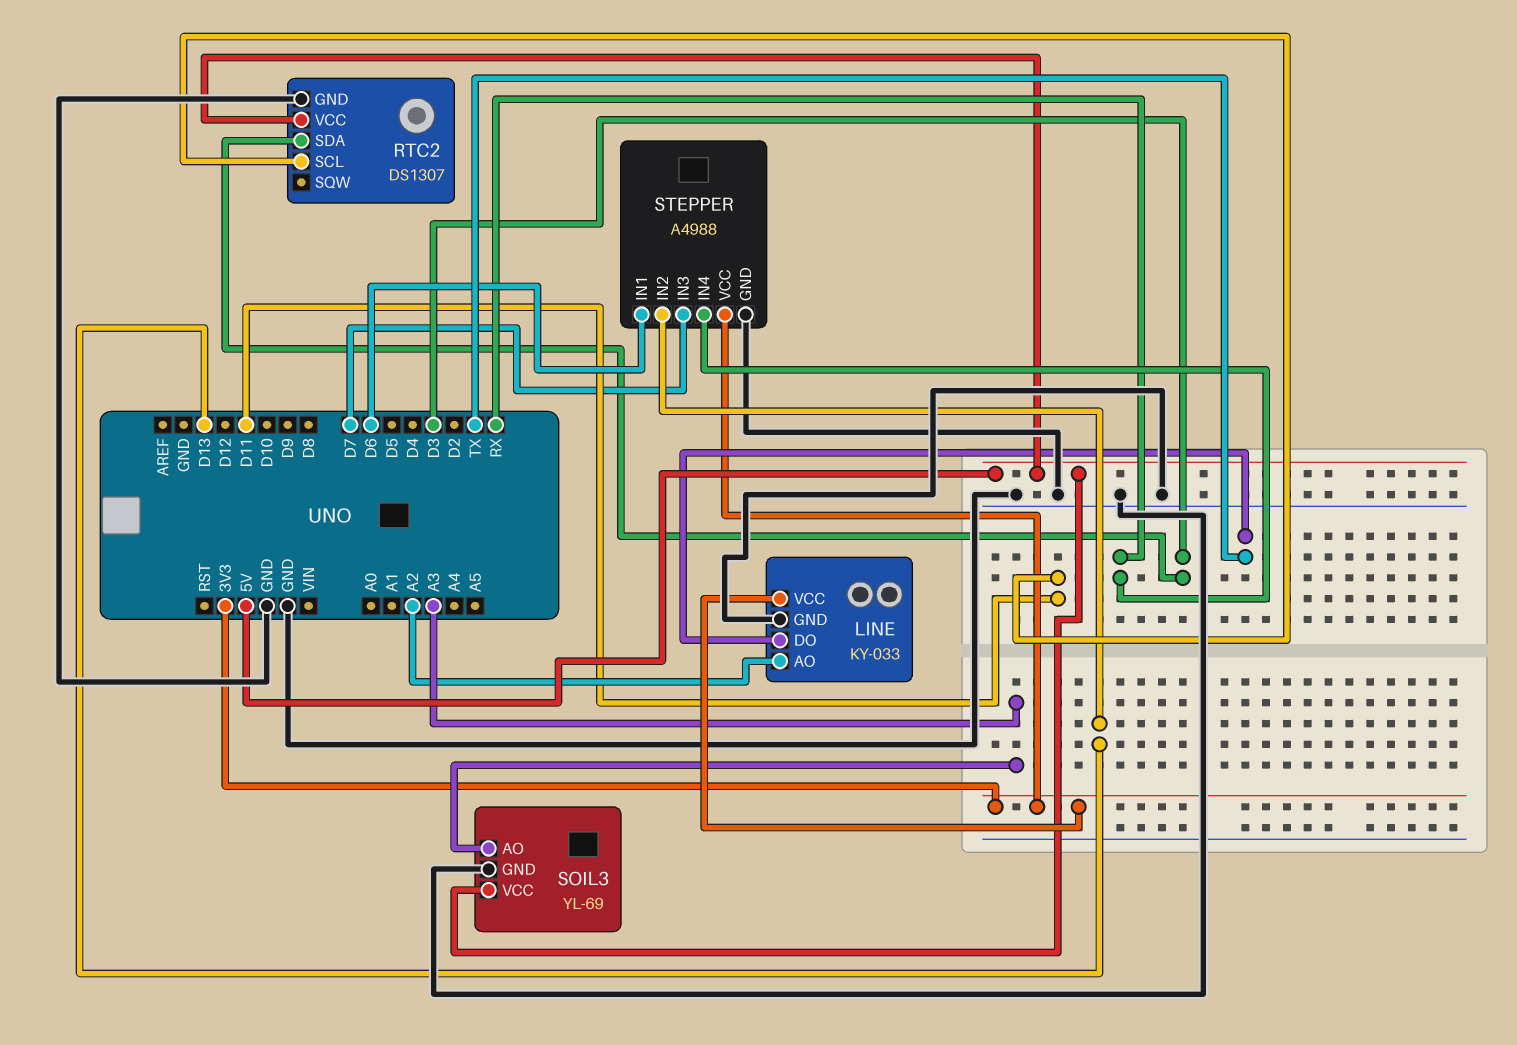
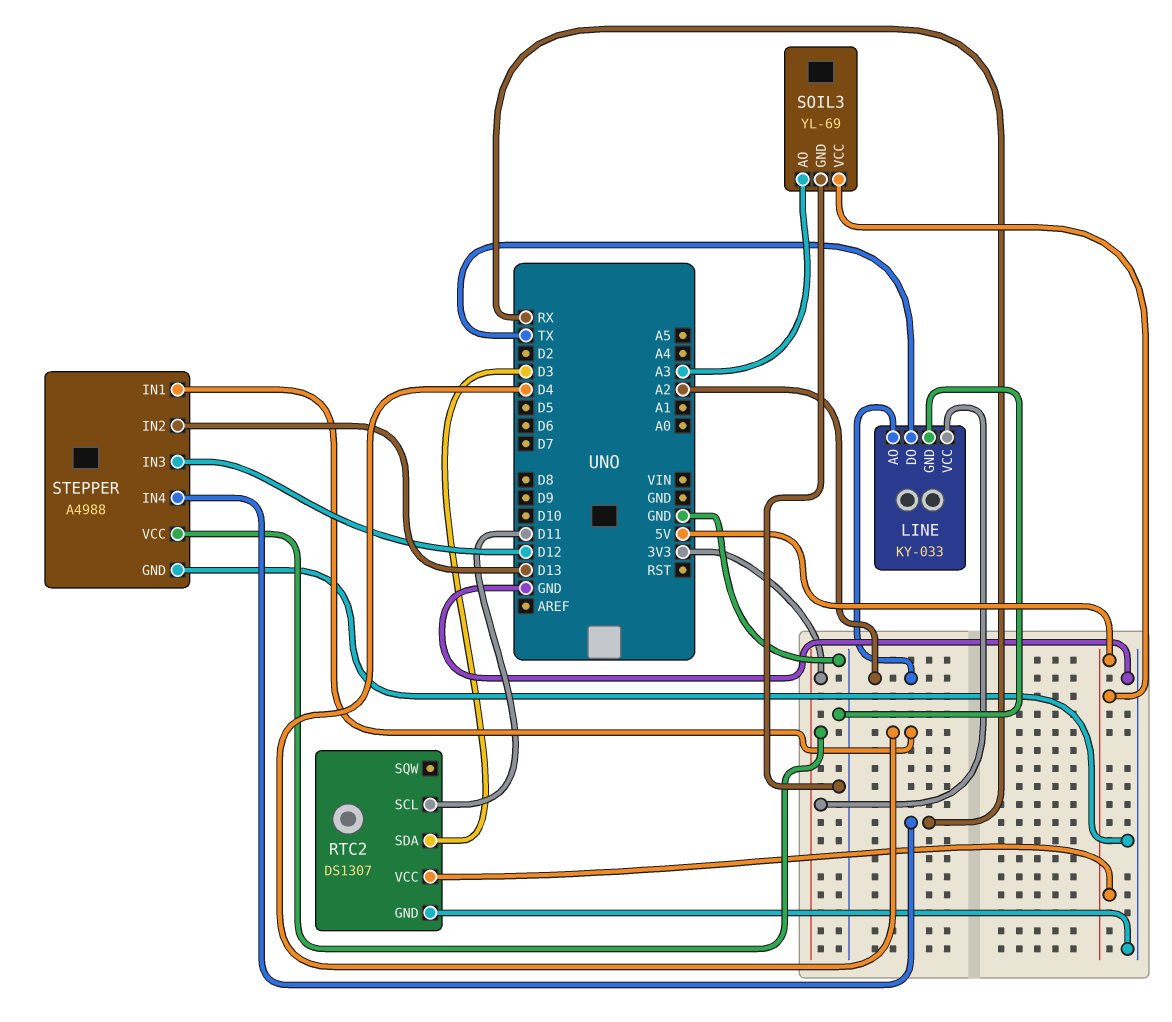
STEPPER pin IN1: D6 -> D4
STEPPER pin IN3: D7 -> D12

